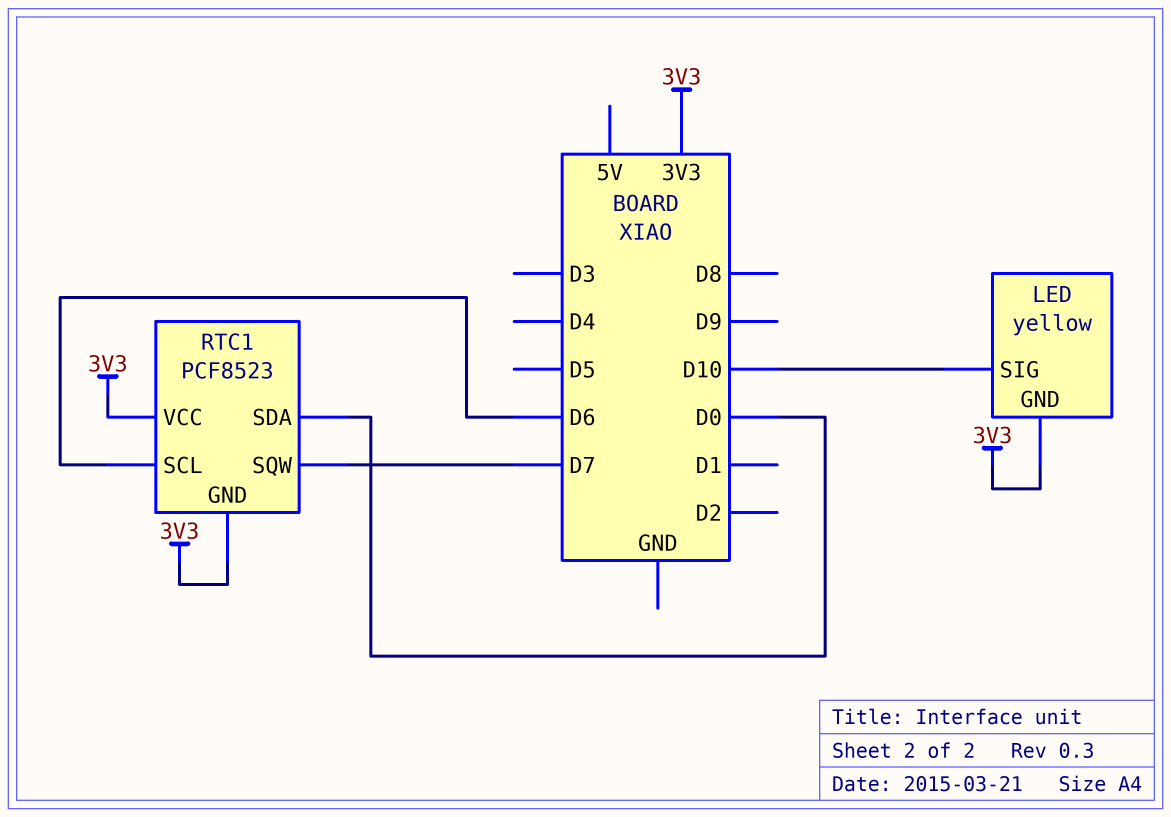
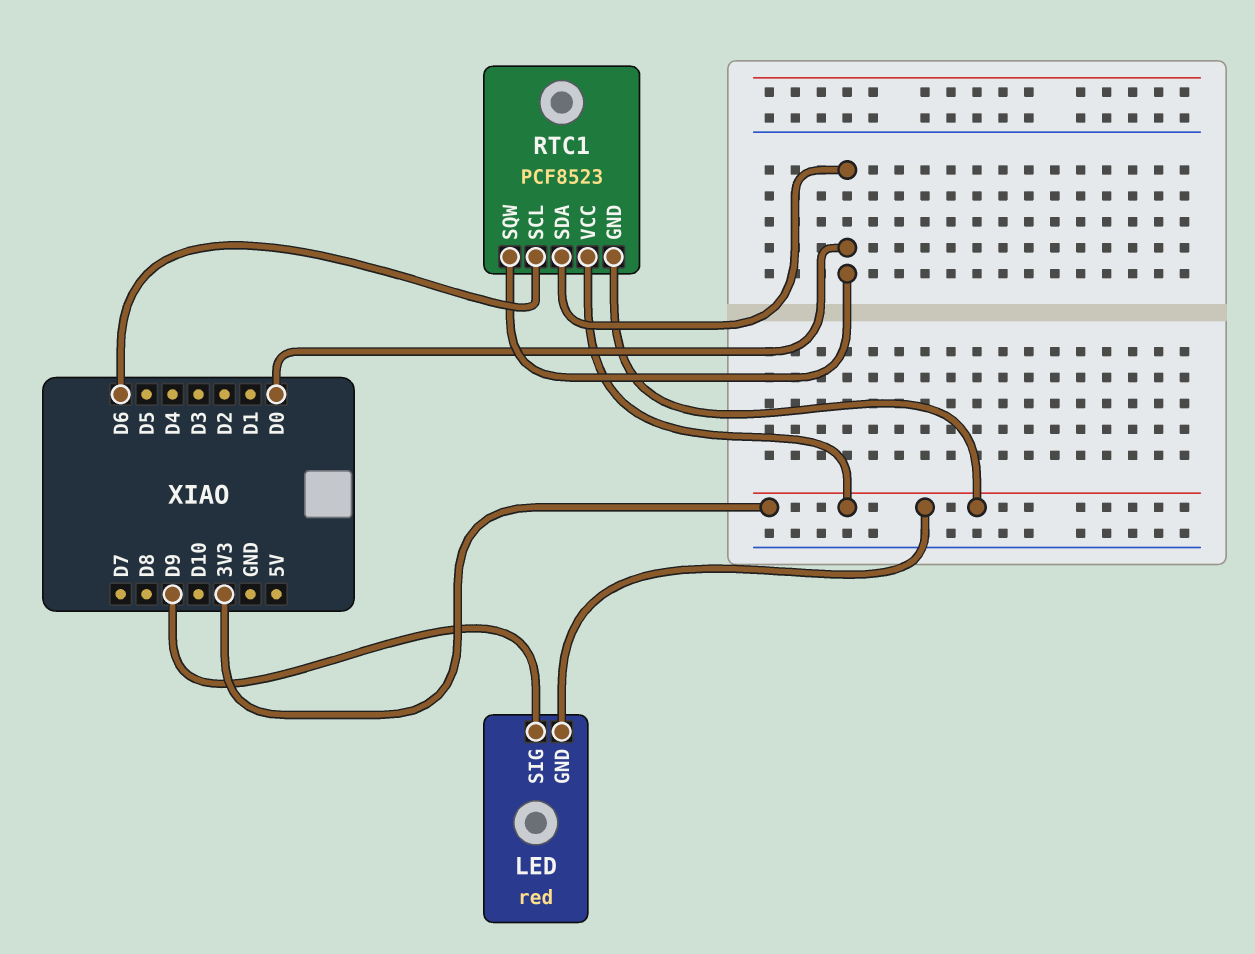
LED: yellow -> red
LED pin SIG: D10 -> D9
RTC1 pin SQW: D7 -> D0

